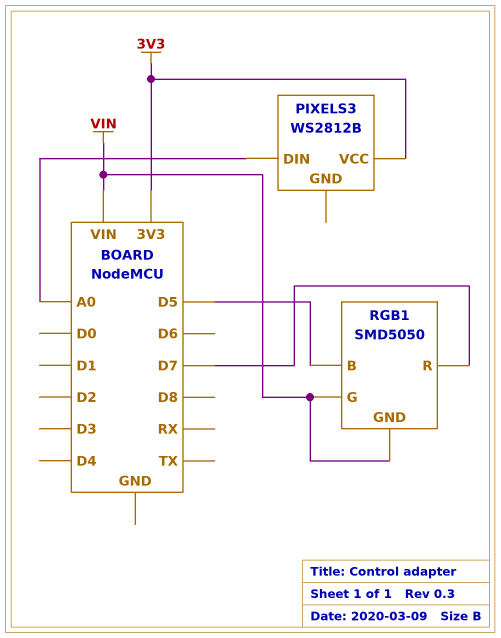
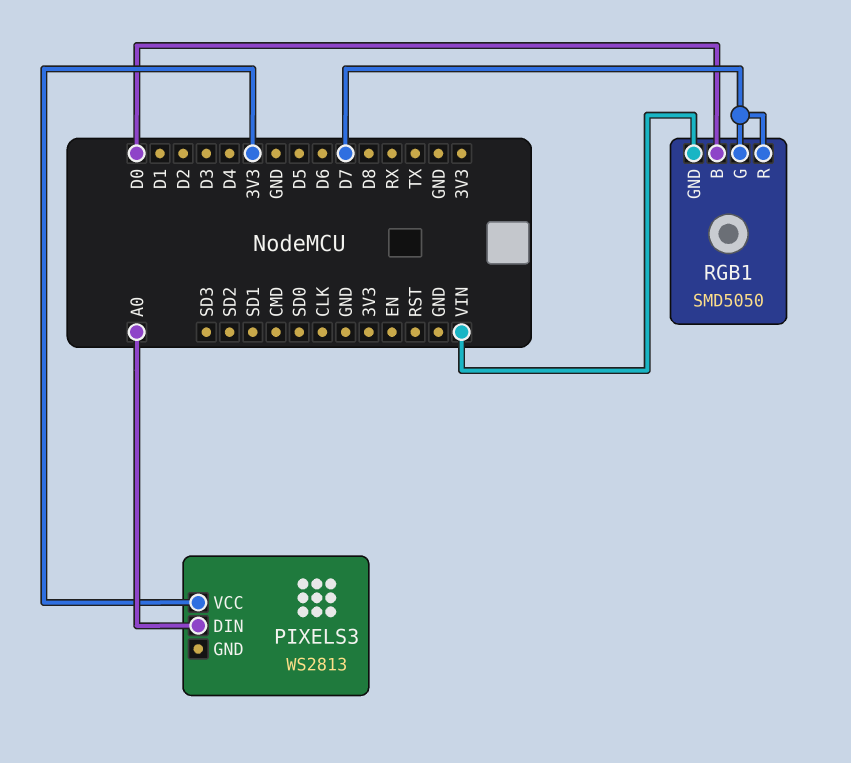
PIXELS3: WS2812B -> WS2813
RGB1 pin B: D5 -> D0
RGB1 pin G: VIN -> D7

